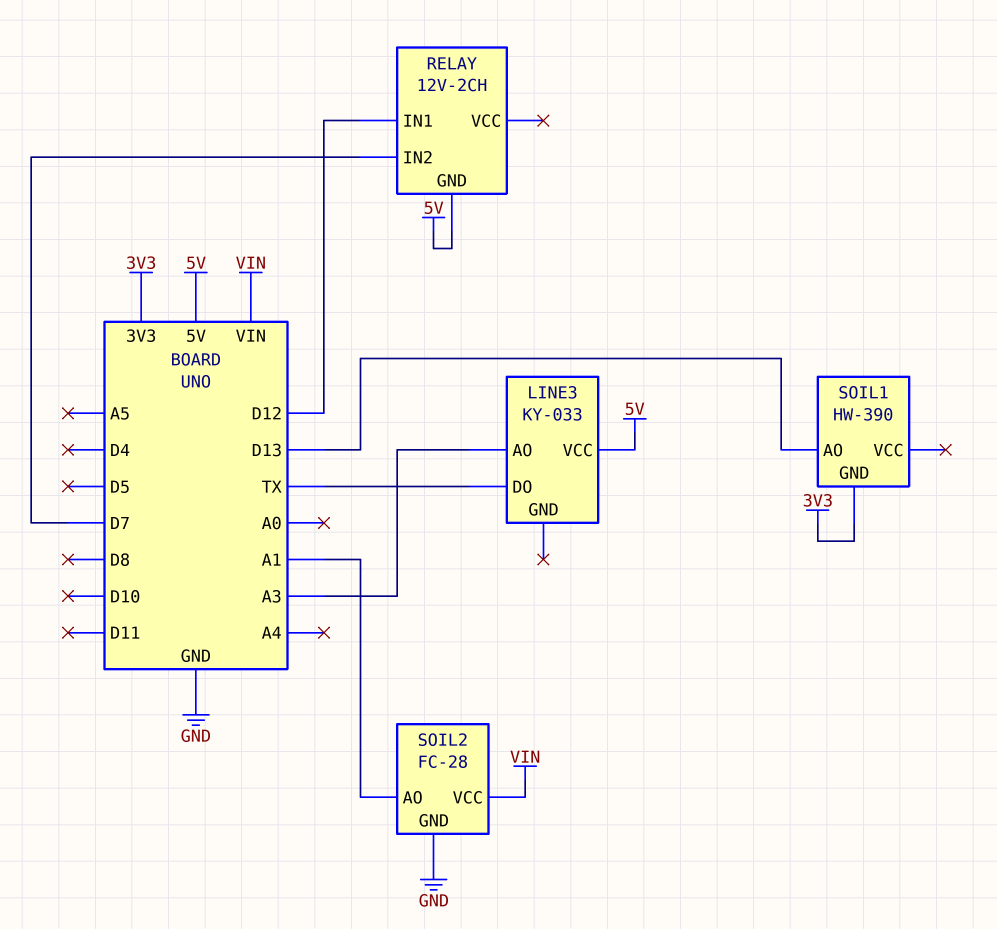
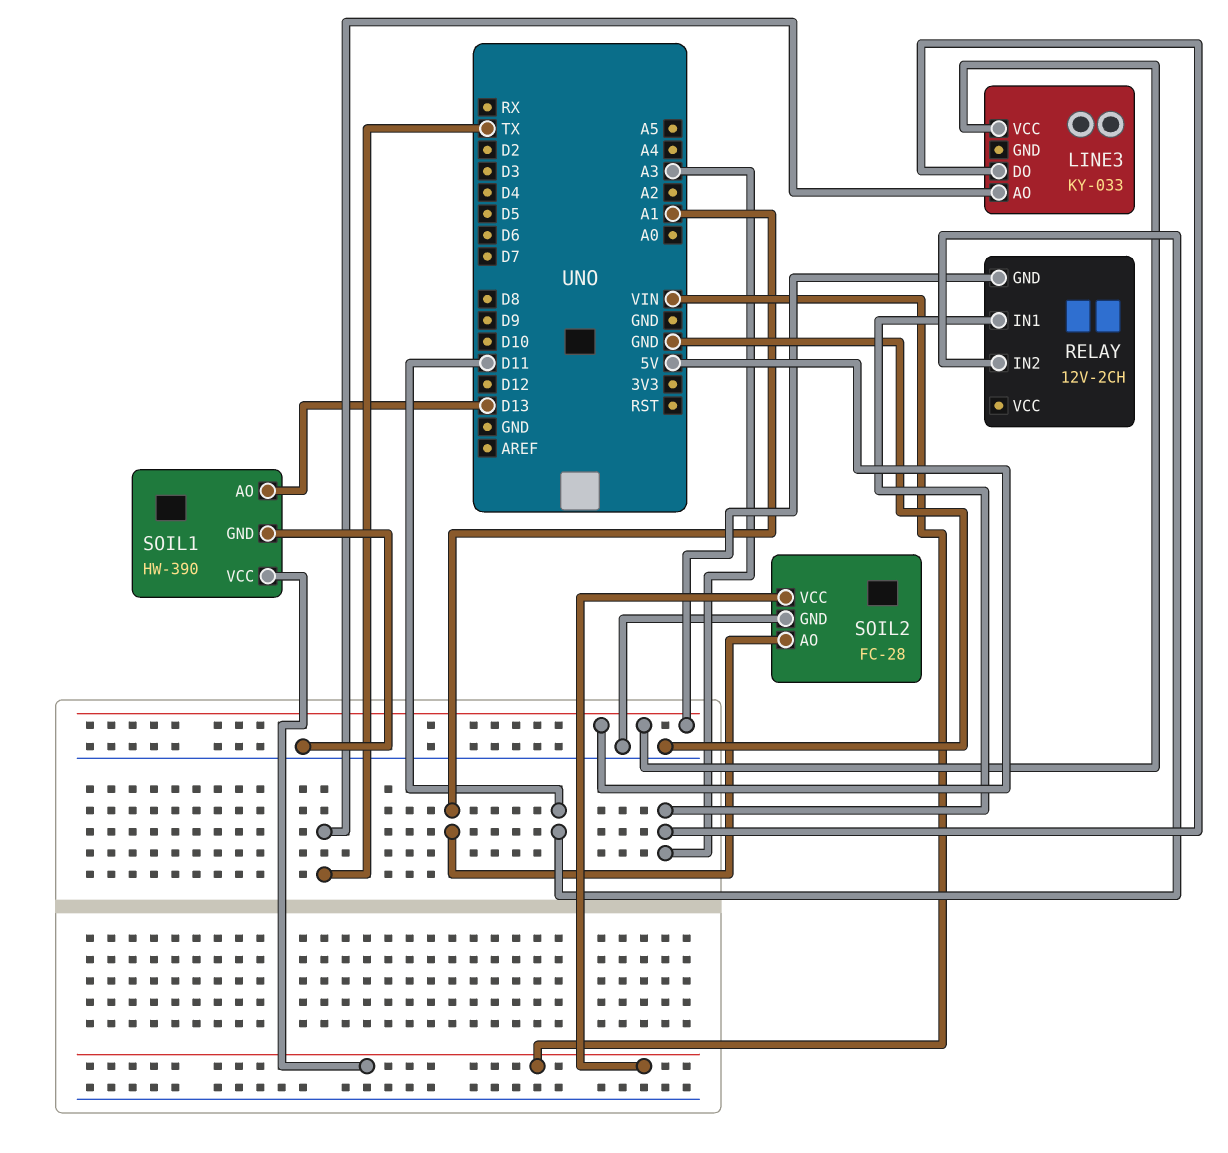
LINE3 pin AO: A3 -> TX
LINE3 pin DO: TX -> A3
RELAY pin IN1: D12 -> A3
RELAY pin IN2: D7 -> D11
SOIL1 pin GND: 3V3 -> GND
SOIL1 pin VCC: none -> VIN

